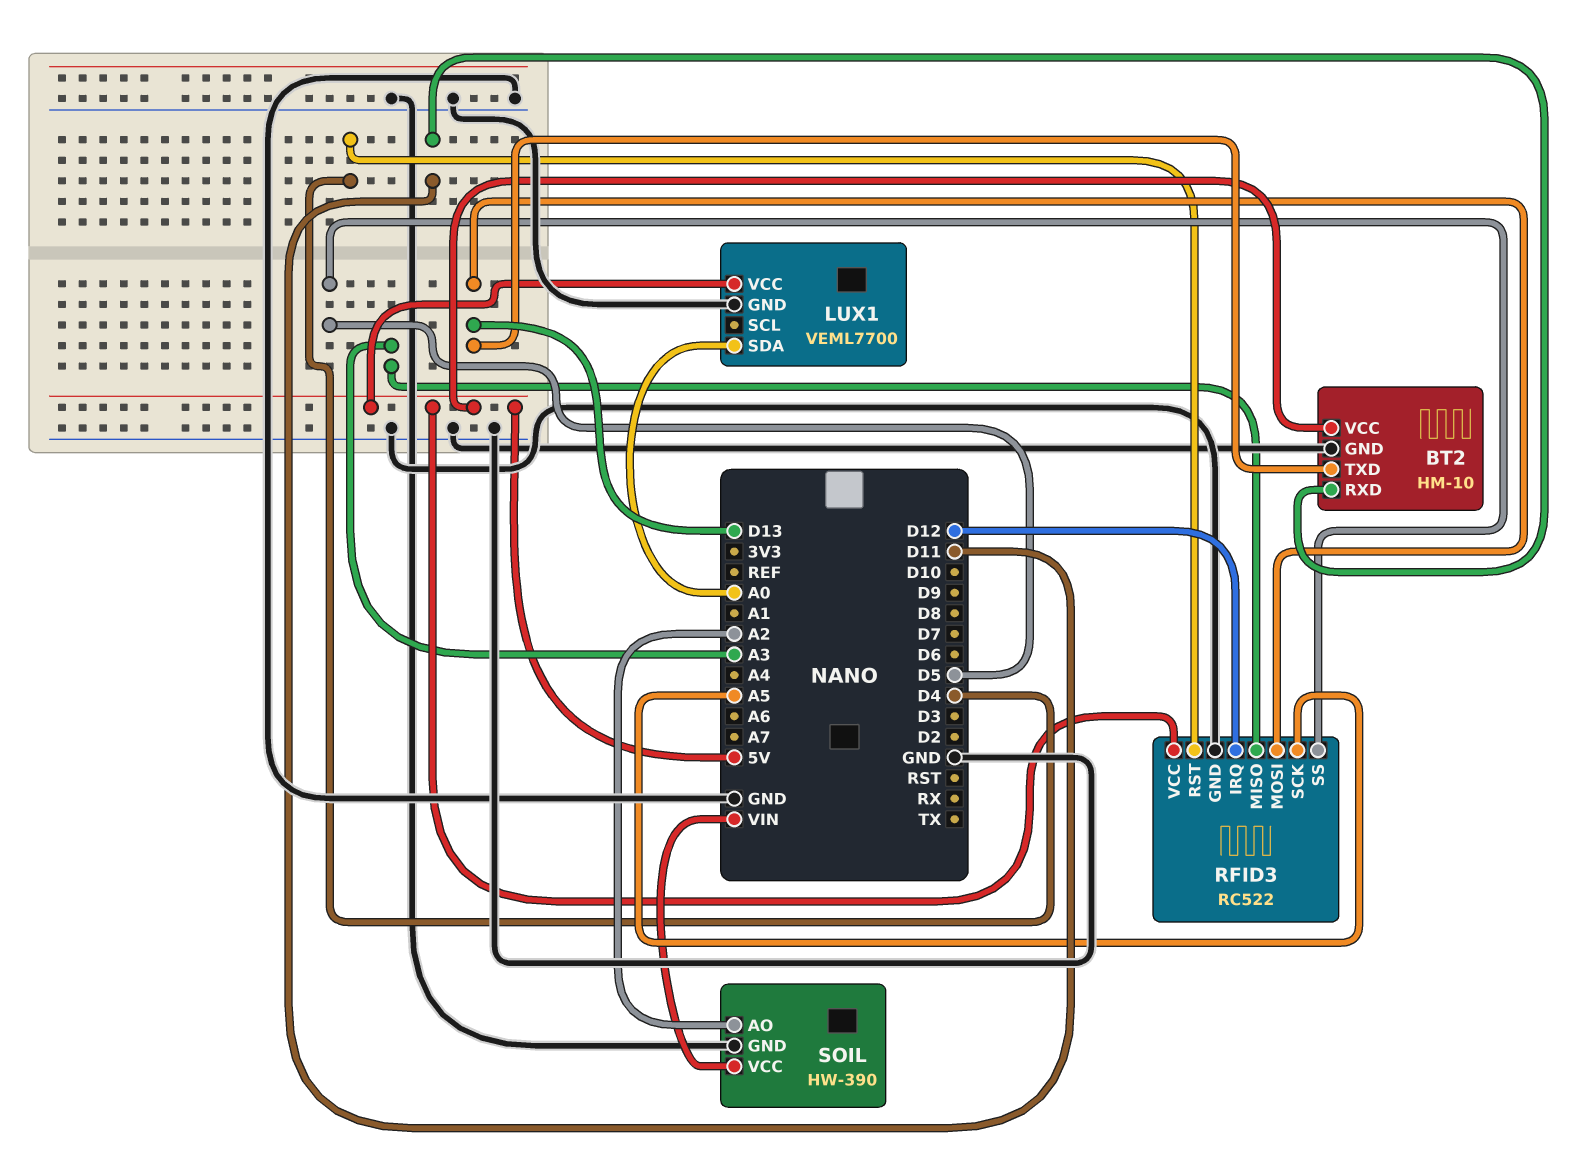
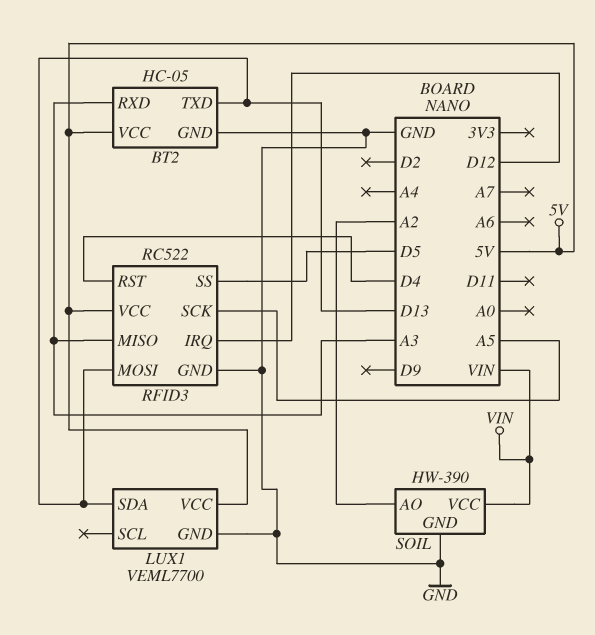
BT2: HM-10 -> HC-05
BT2 pin RXD: D11 -> A3
LUX1 pin SDA: A0 -> D13

